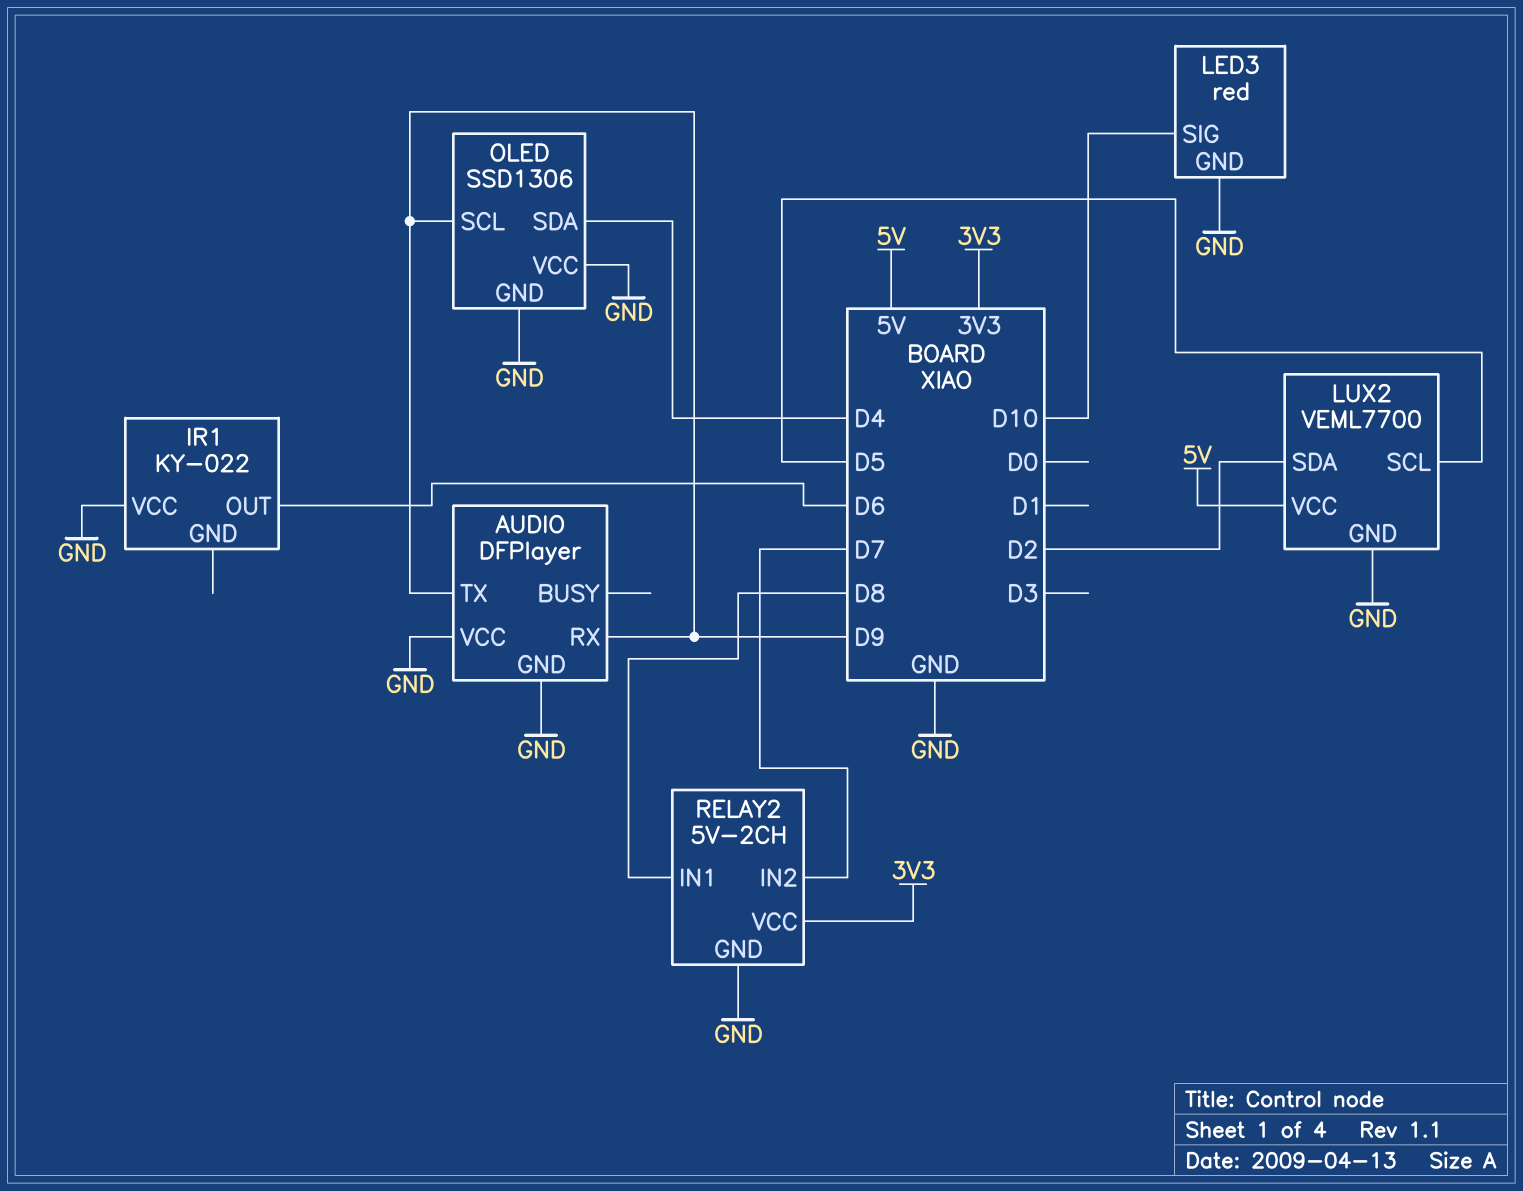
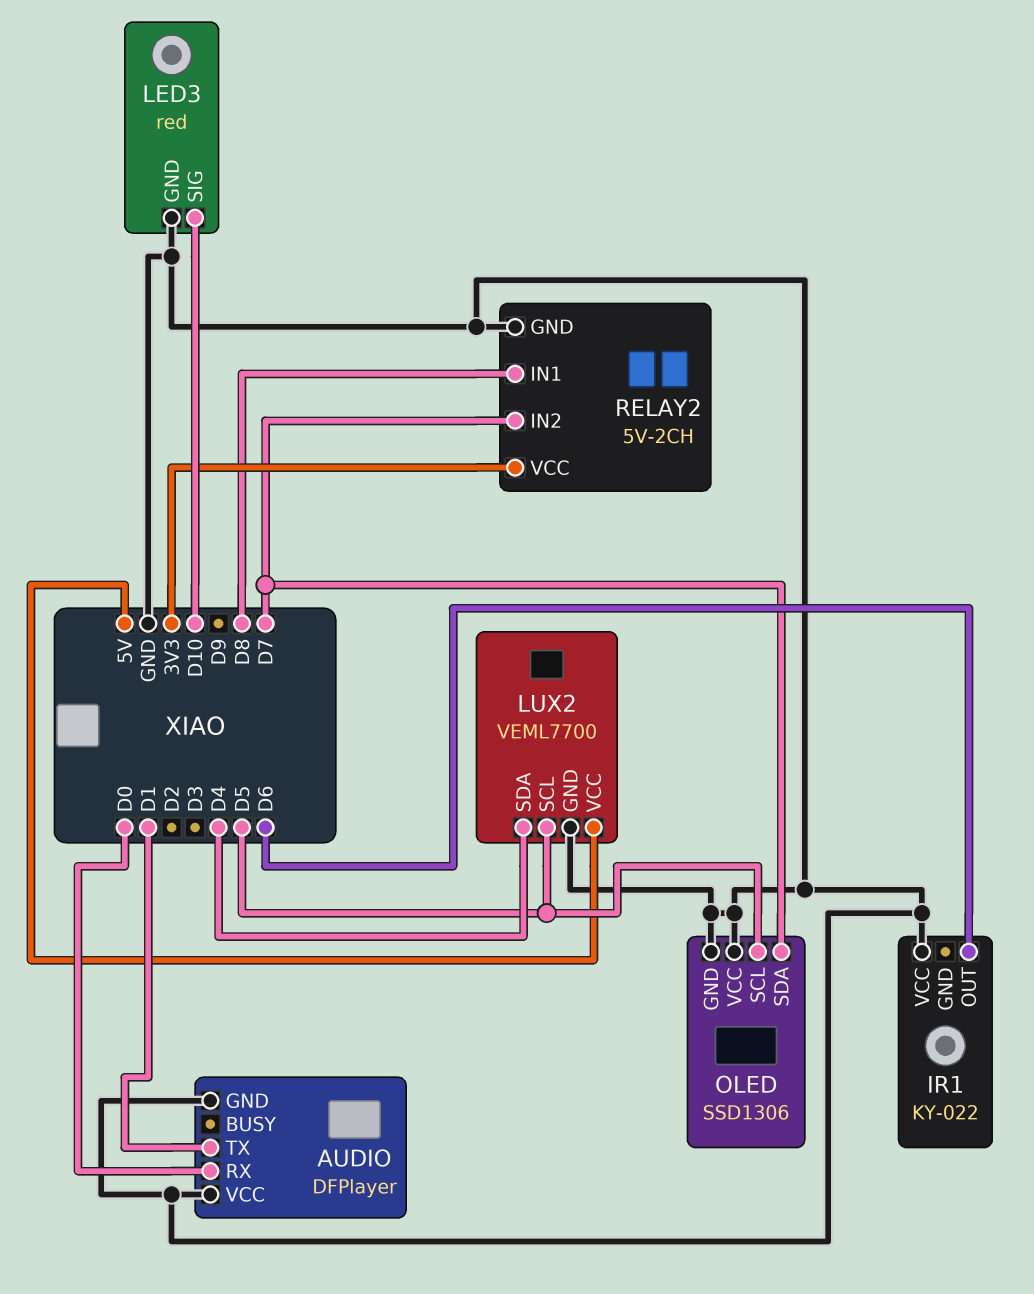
AUDIO pin RX: D9 -> D0
AUDIO pin TX: D9 -> D1
LUX2 pin SDA: D2 -> D4
OLED pin SCL: D9 -> D5
OLED pin SDA: D4 -> D7

